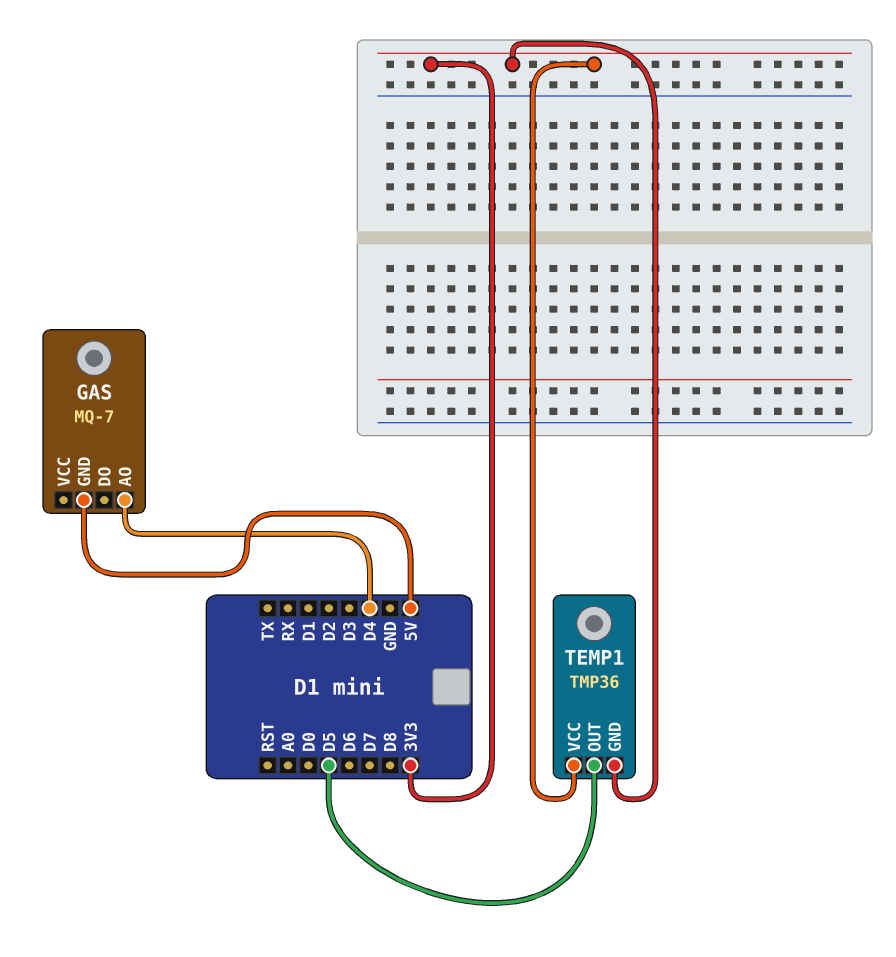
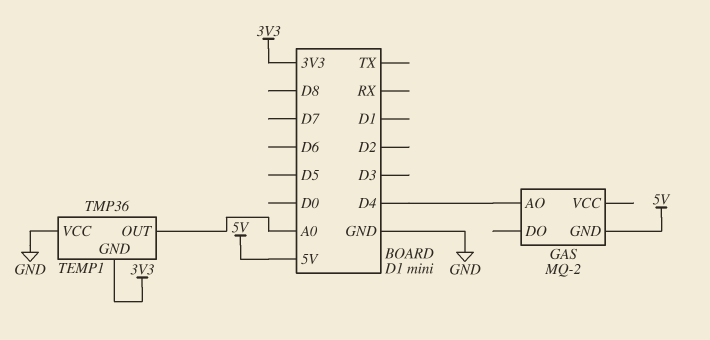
GAS: MQ-7 -> MQ-2
TEMP1 pin OUT: D5 -> A0
TEMP1 pin VCC: 3V3 -> GND

